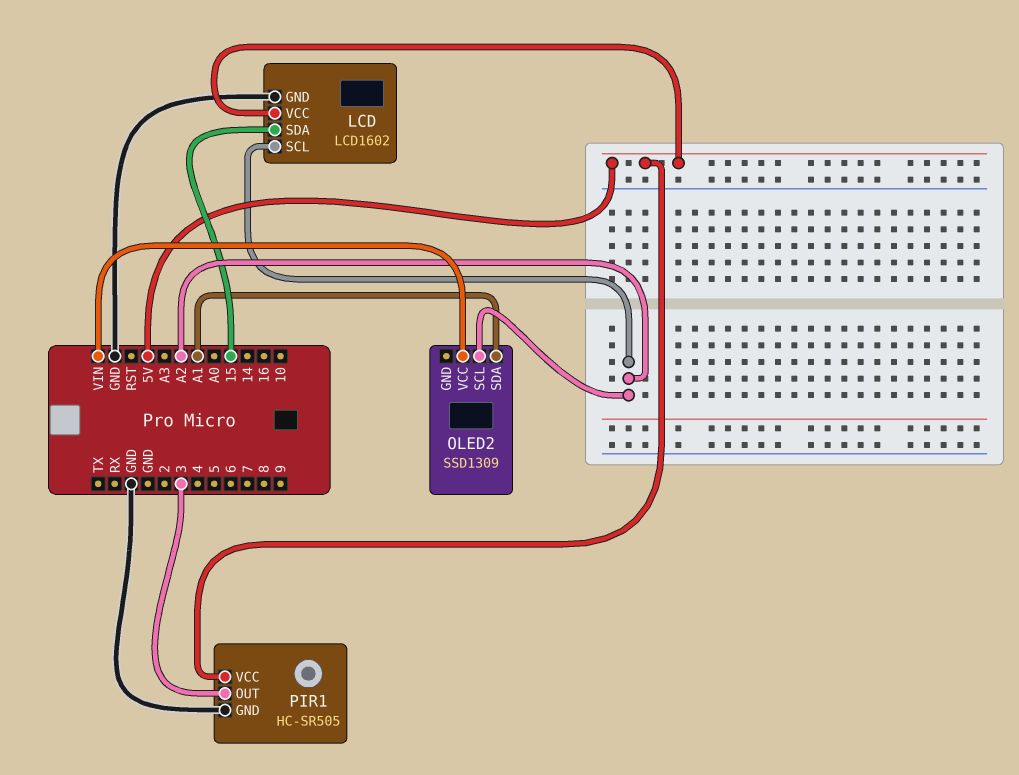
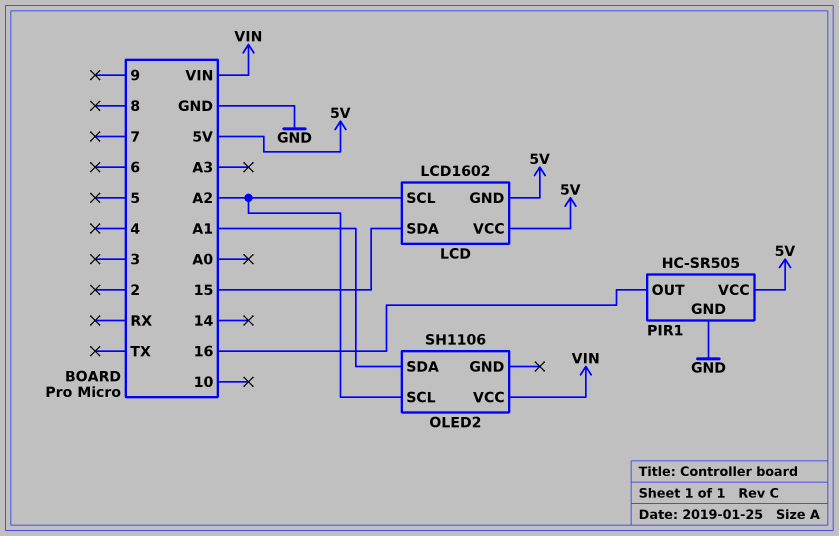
LCD pin GND: GND -> 5V
OLED2: SSD1309 -> SH1106
PIR1 pin OUT: 3 -> 16

